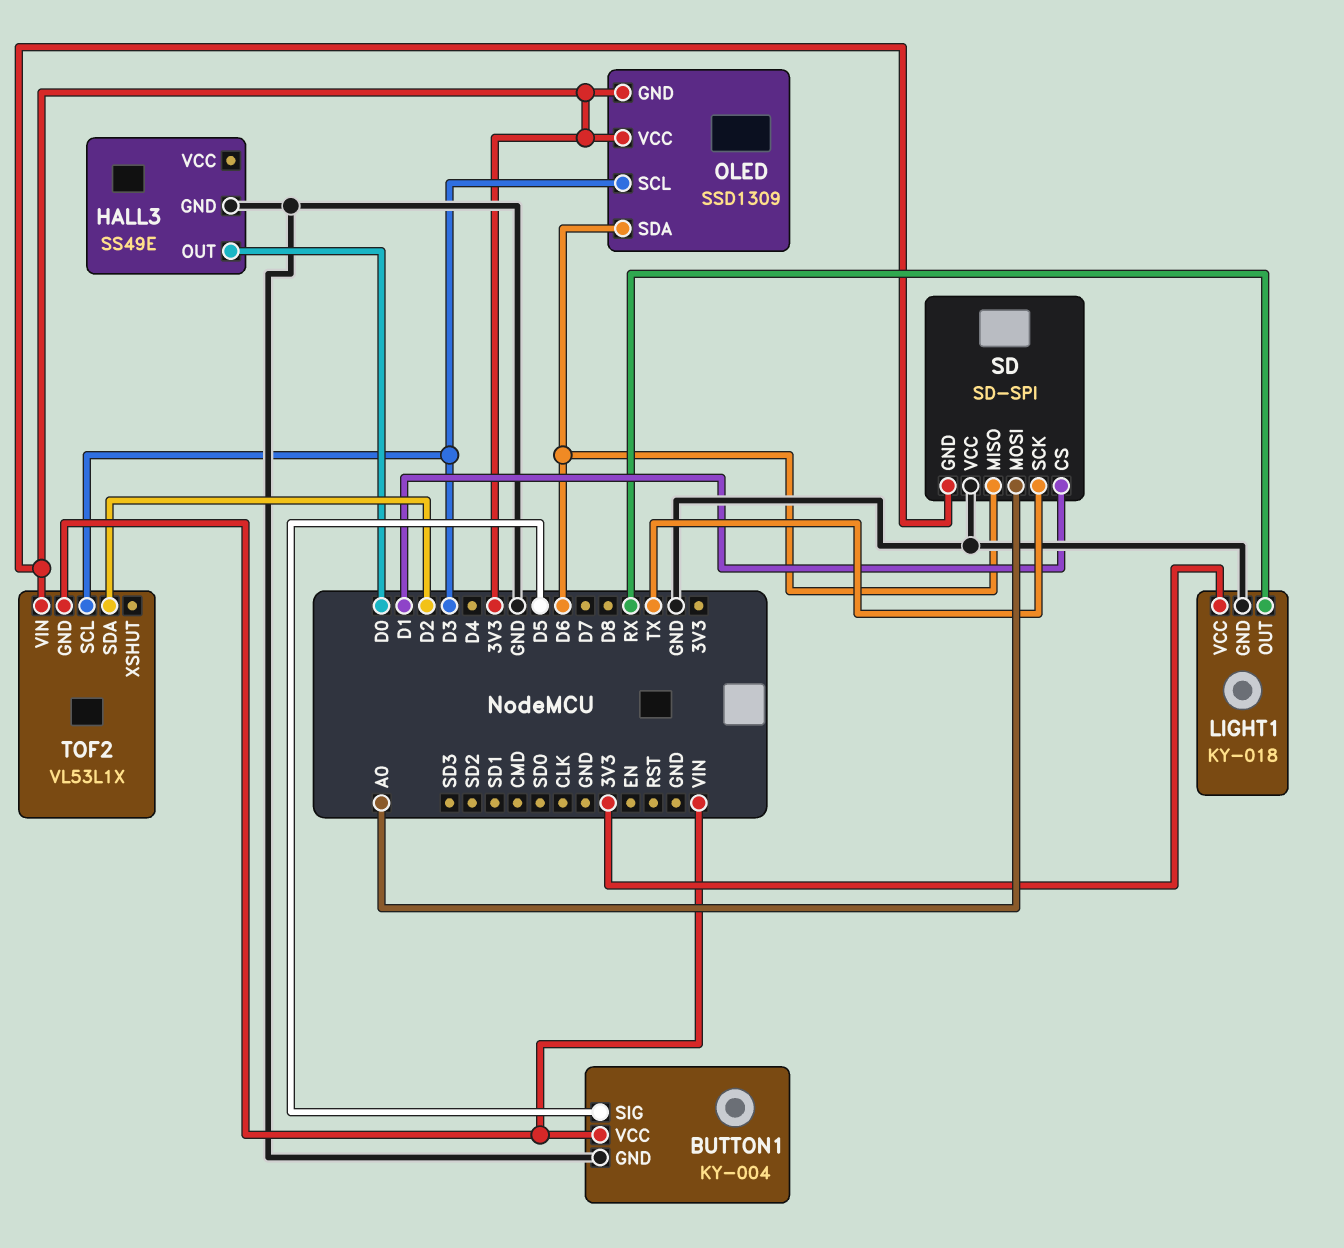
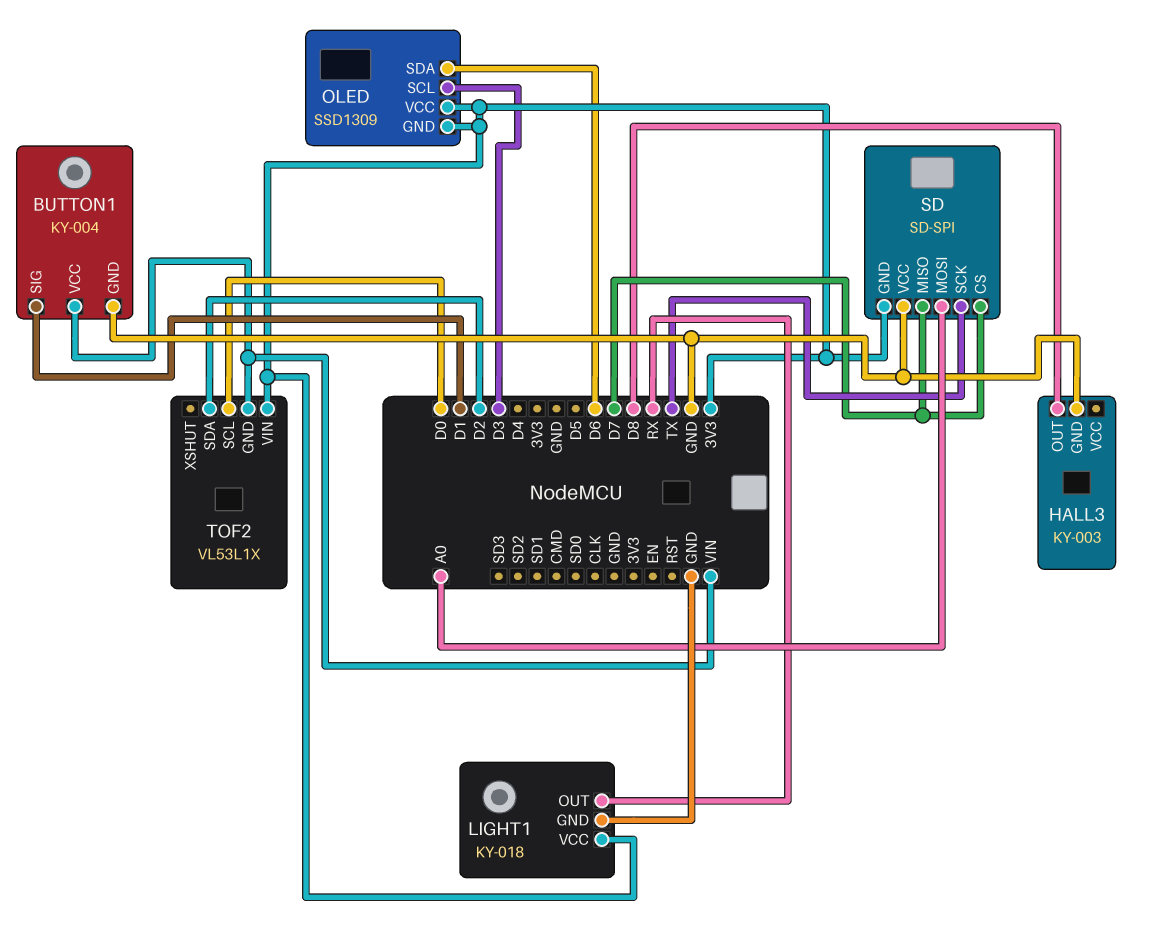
BUTTON1 pin SIG: D5 -> D1
HALL3: SS49E -> KY-003
HALL3 pin OUT: D0 -> D8
SD pin CS: D1 -> D7
SD pin MISO: D6 -> D7
TOF2 pin SCL: D3 -> D0

